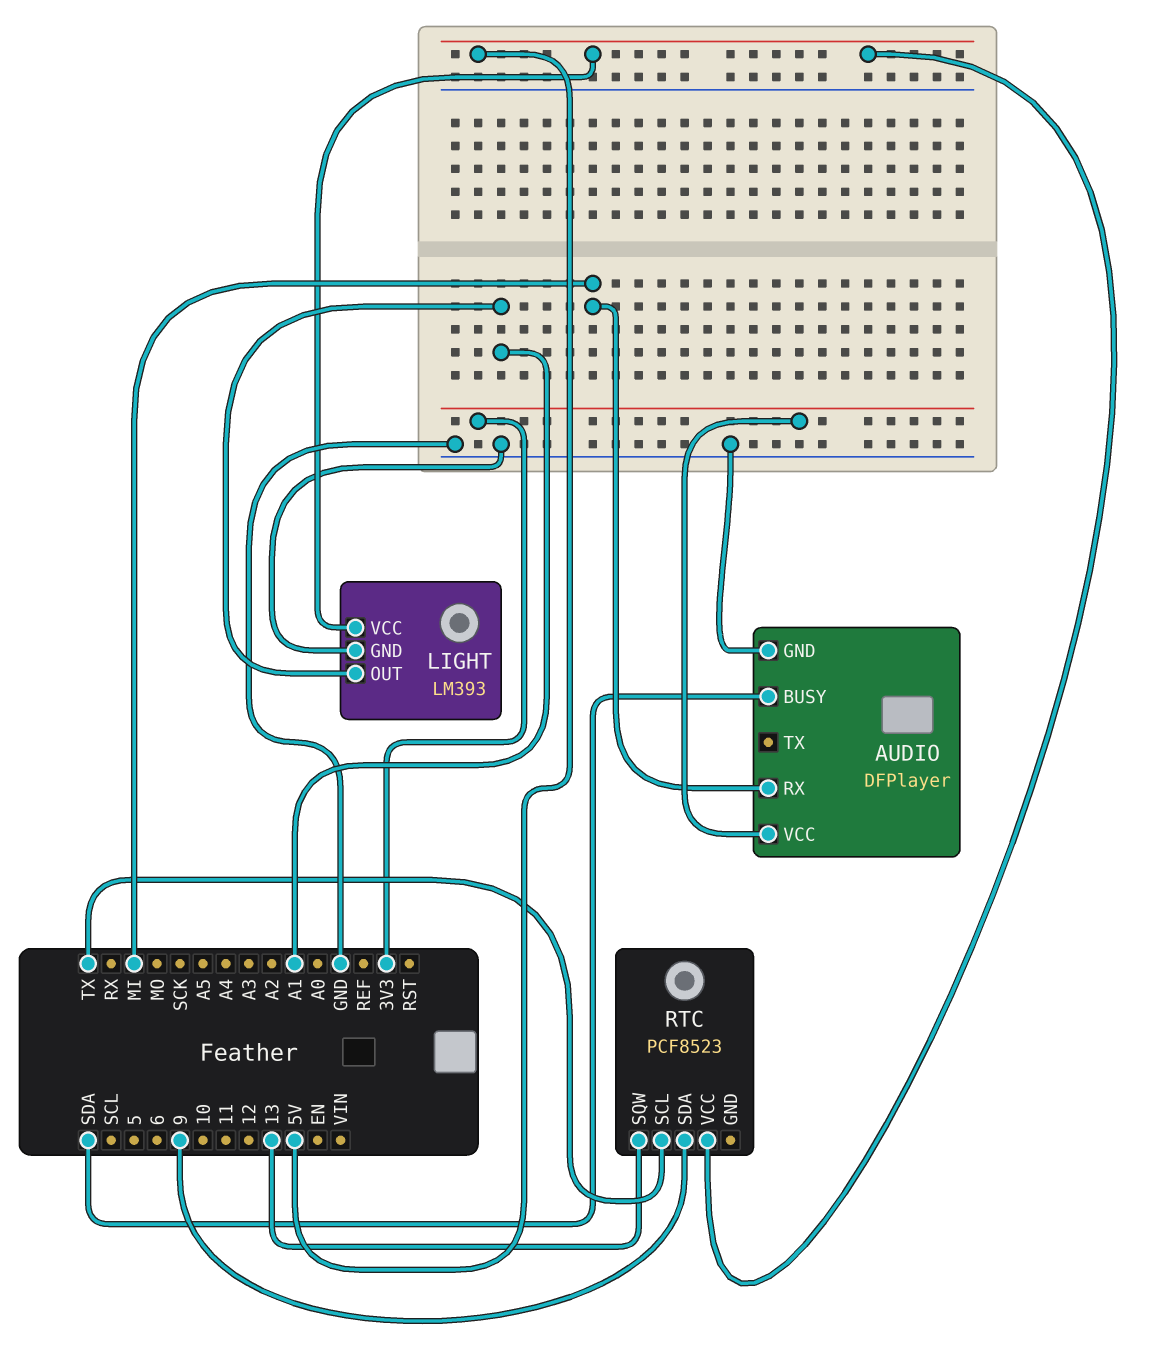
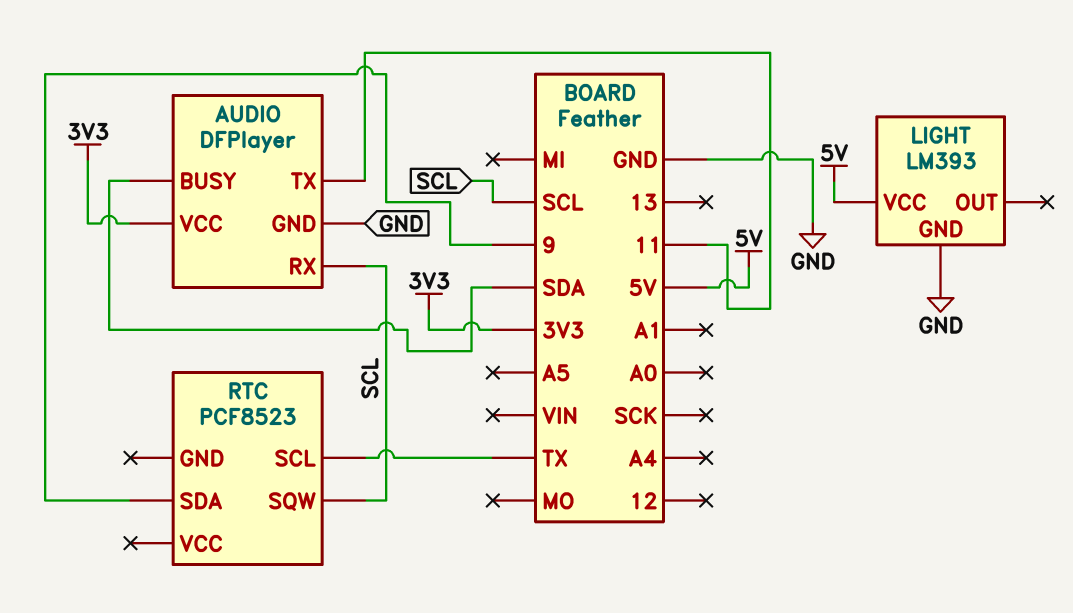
AUDIO pin RX: MI -> SCL
AUDIO pin TX: none -> 11
LIGHT pin OUT: A1 -> none
RTC pin SQW: 13 -> SCL
RTC pin VCC: 5V -> none

